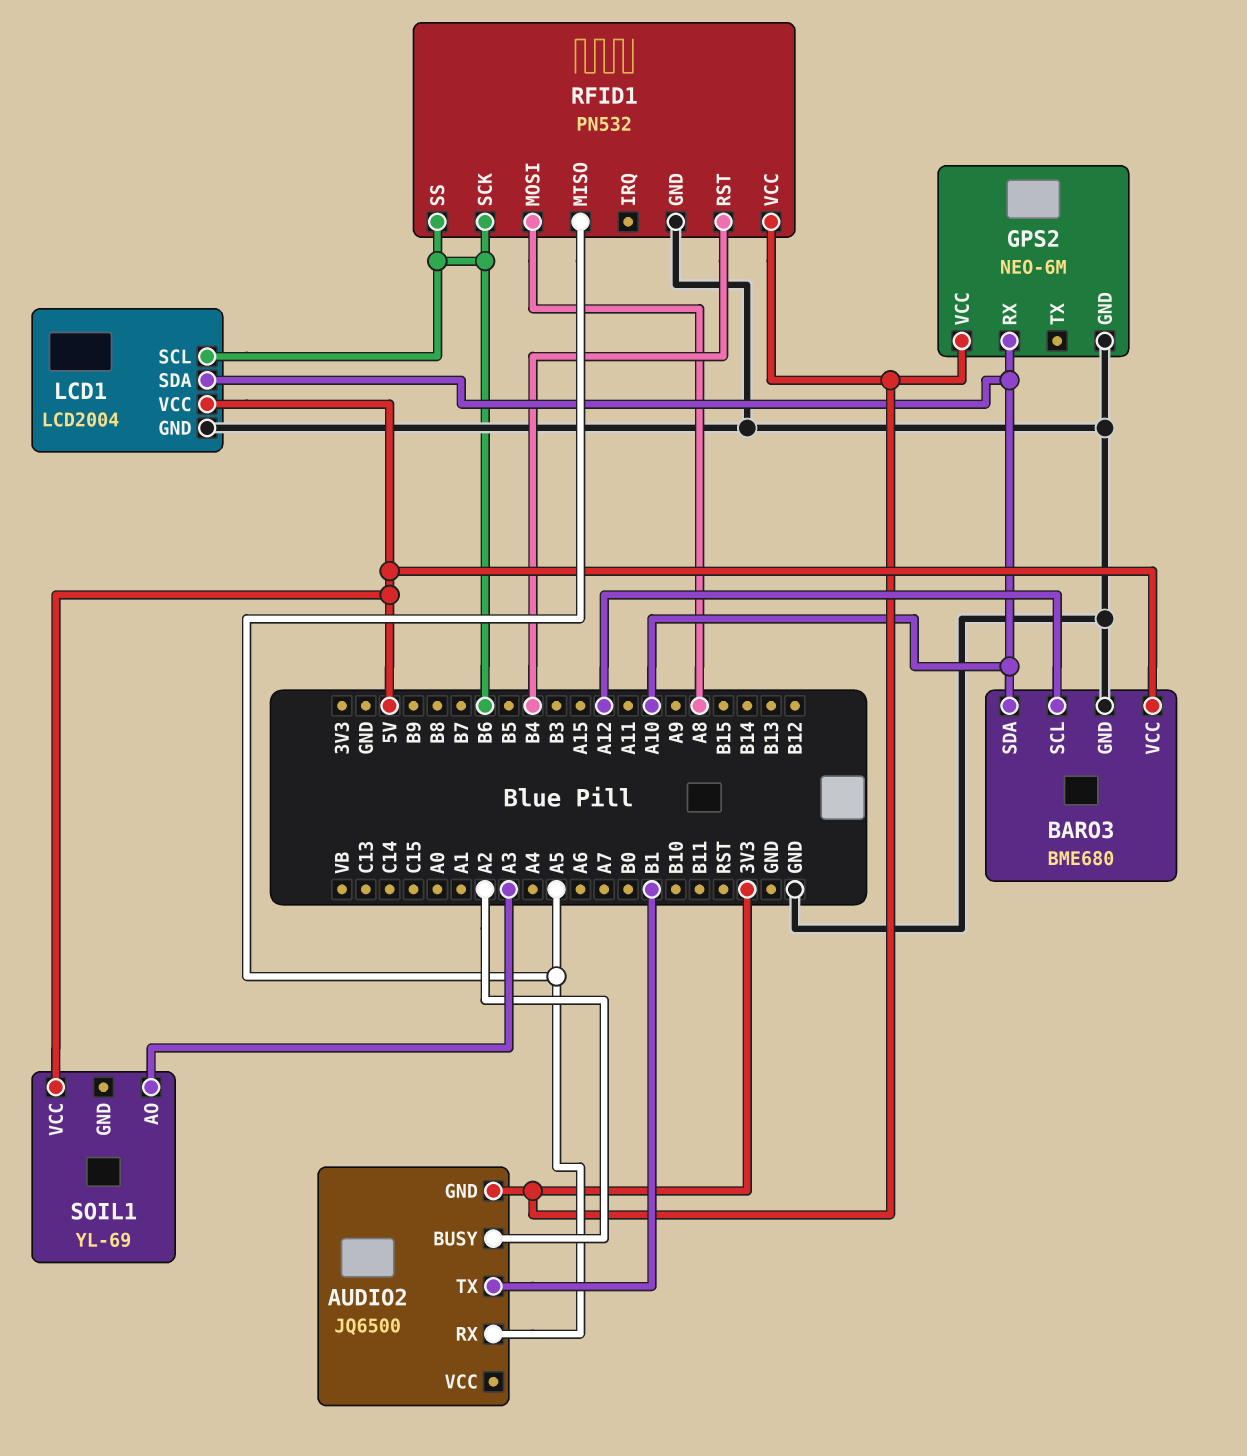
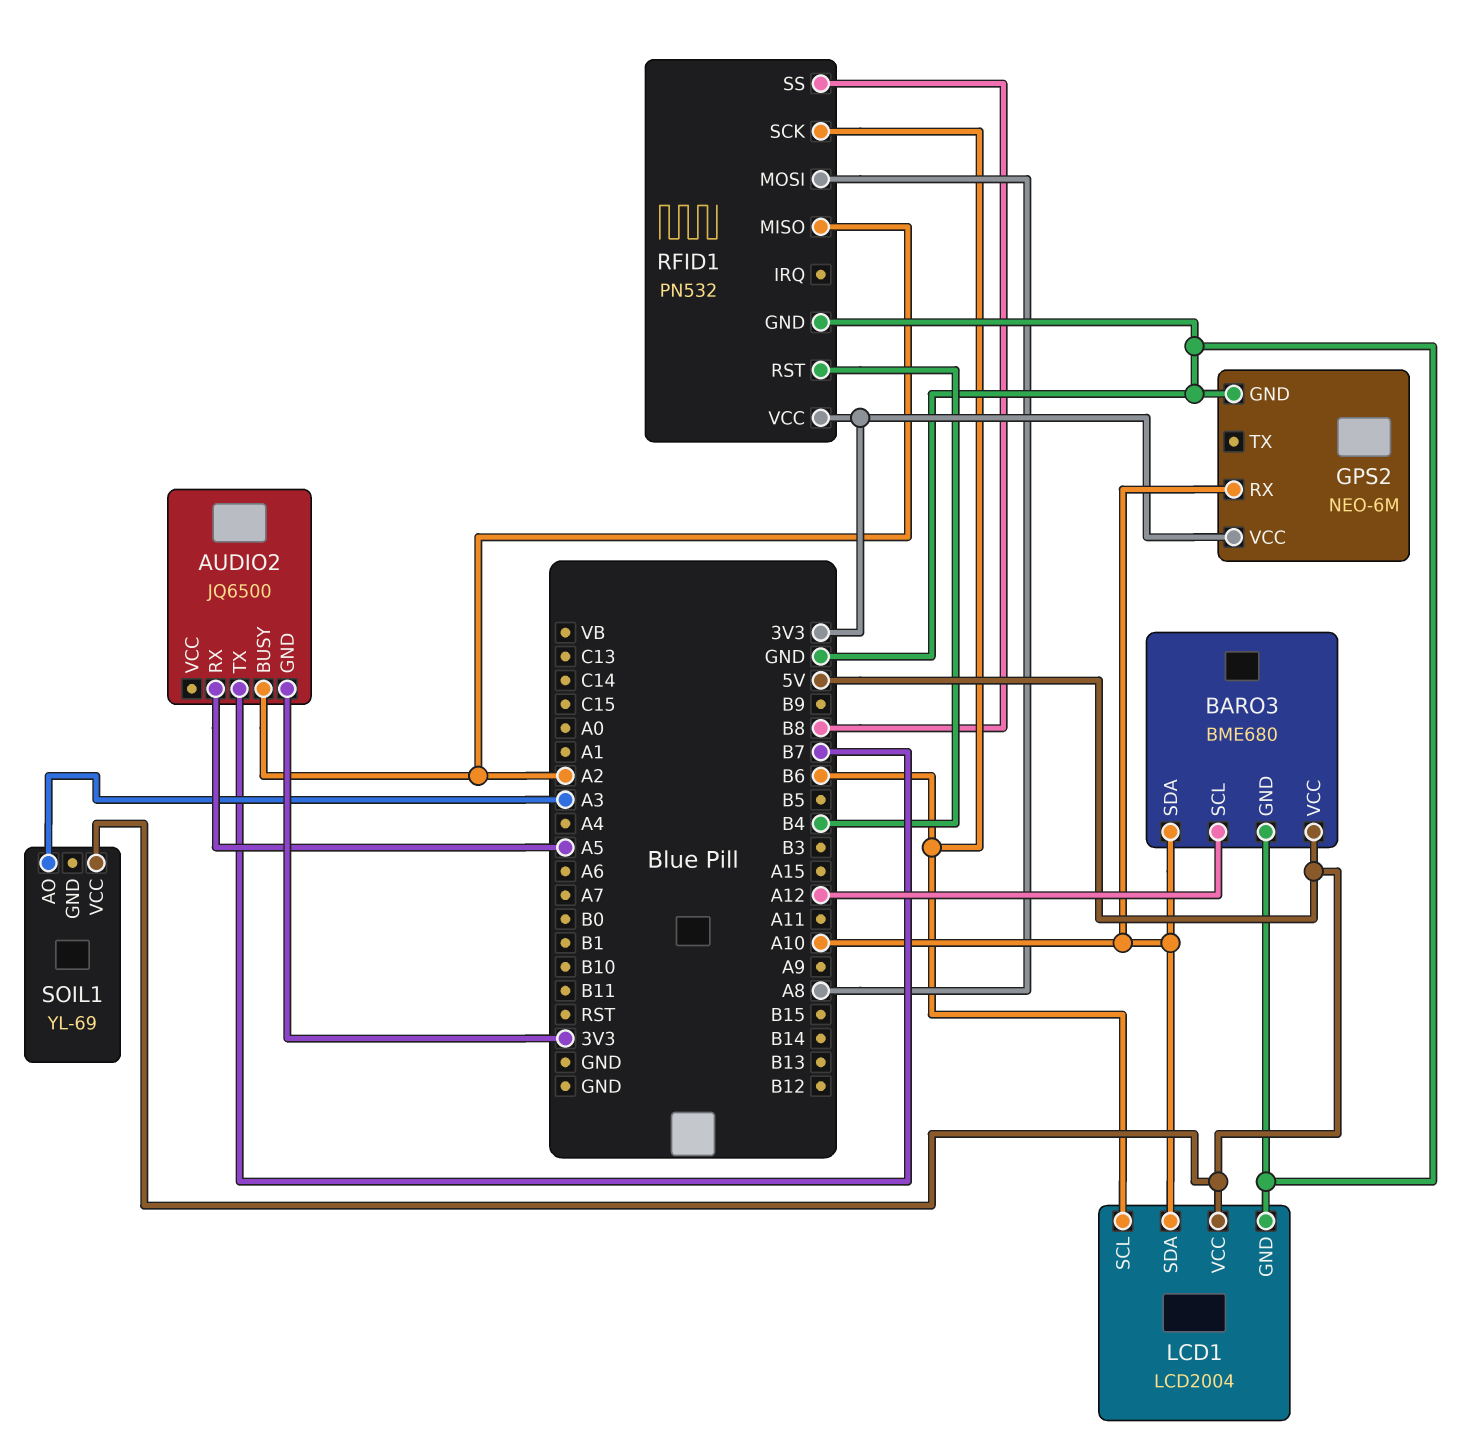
AUDIO2 pin TX: B1 -> B7
RFID1 pin MISO: A5 -> A2
RFID1 pin SS: B6 -> B8

